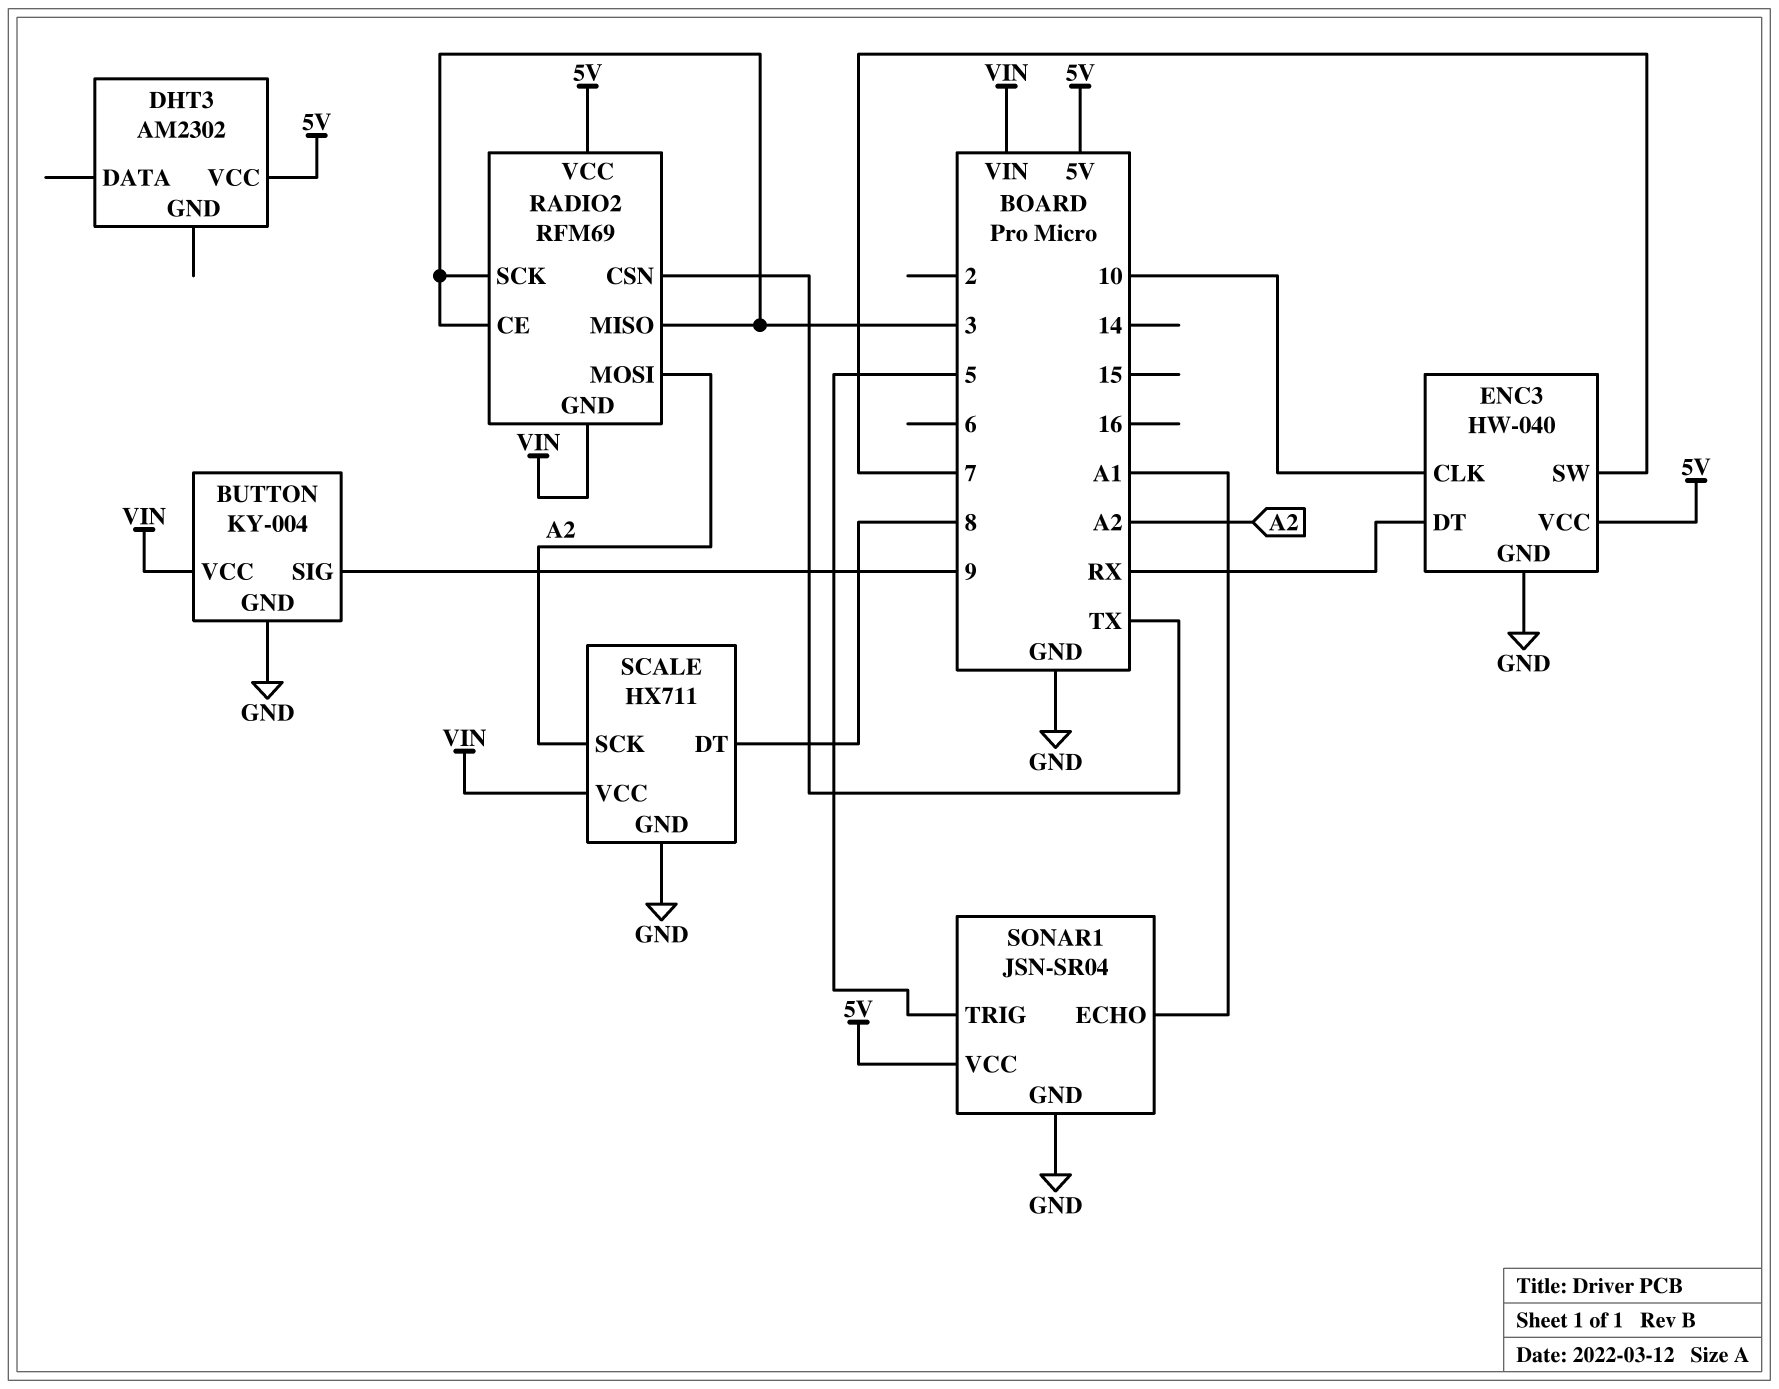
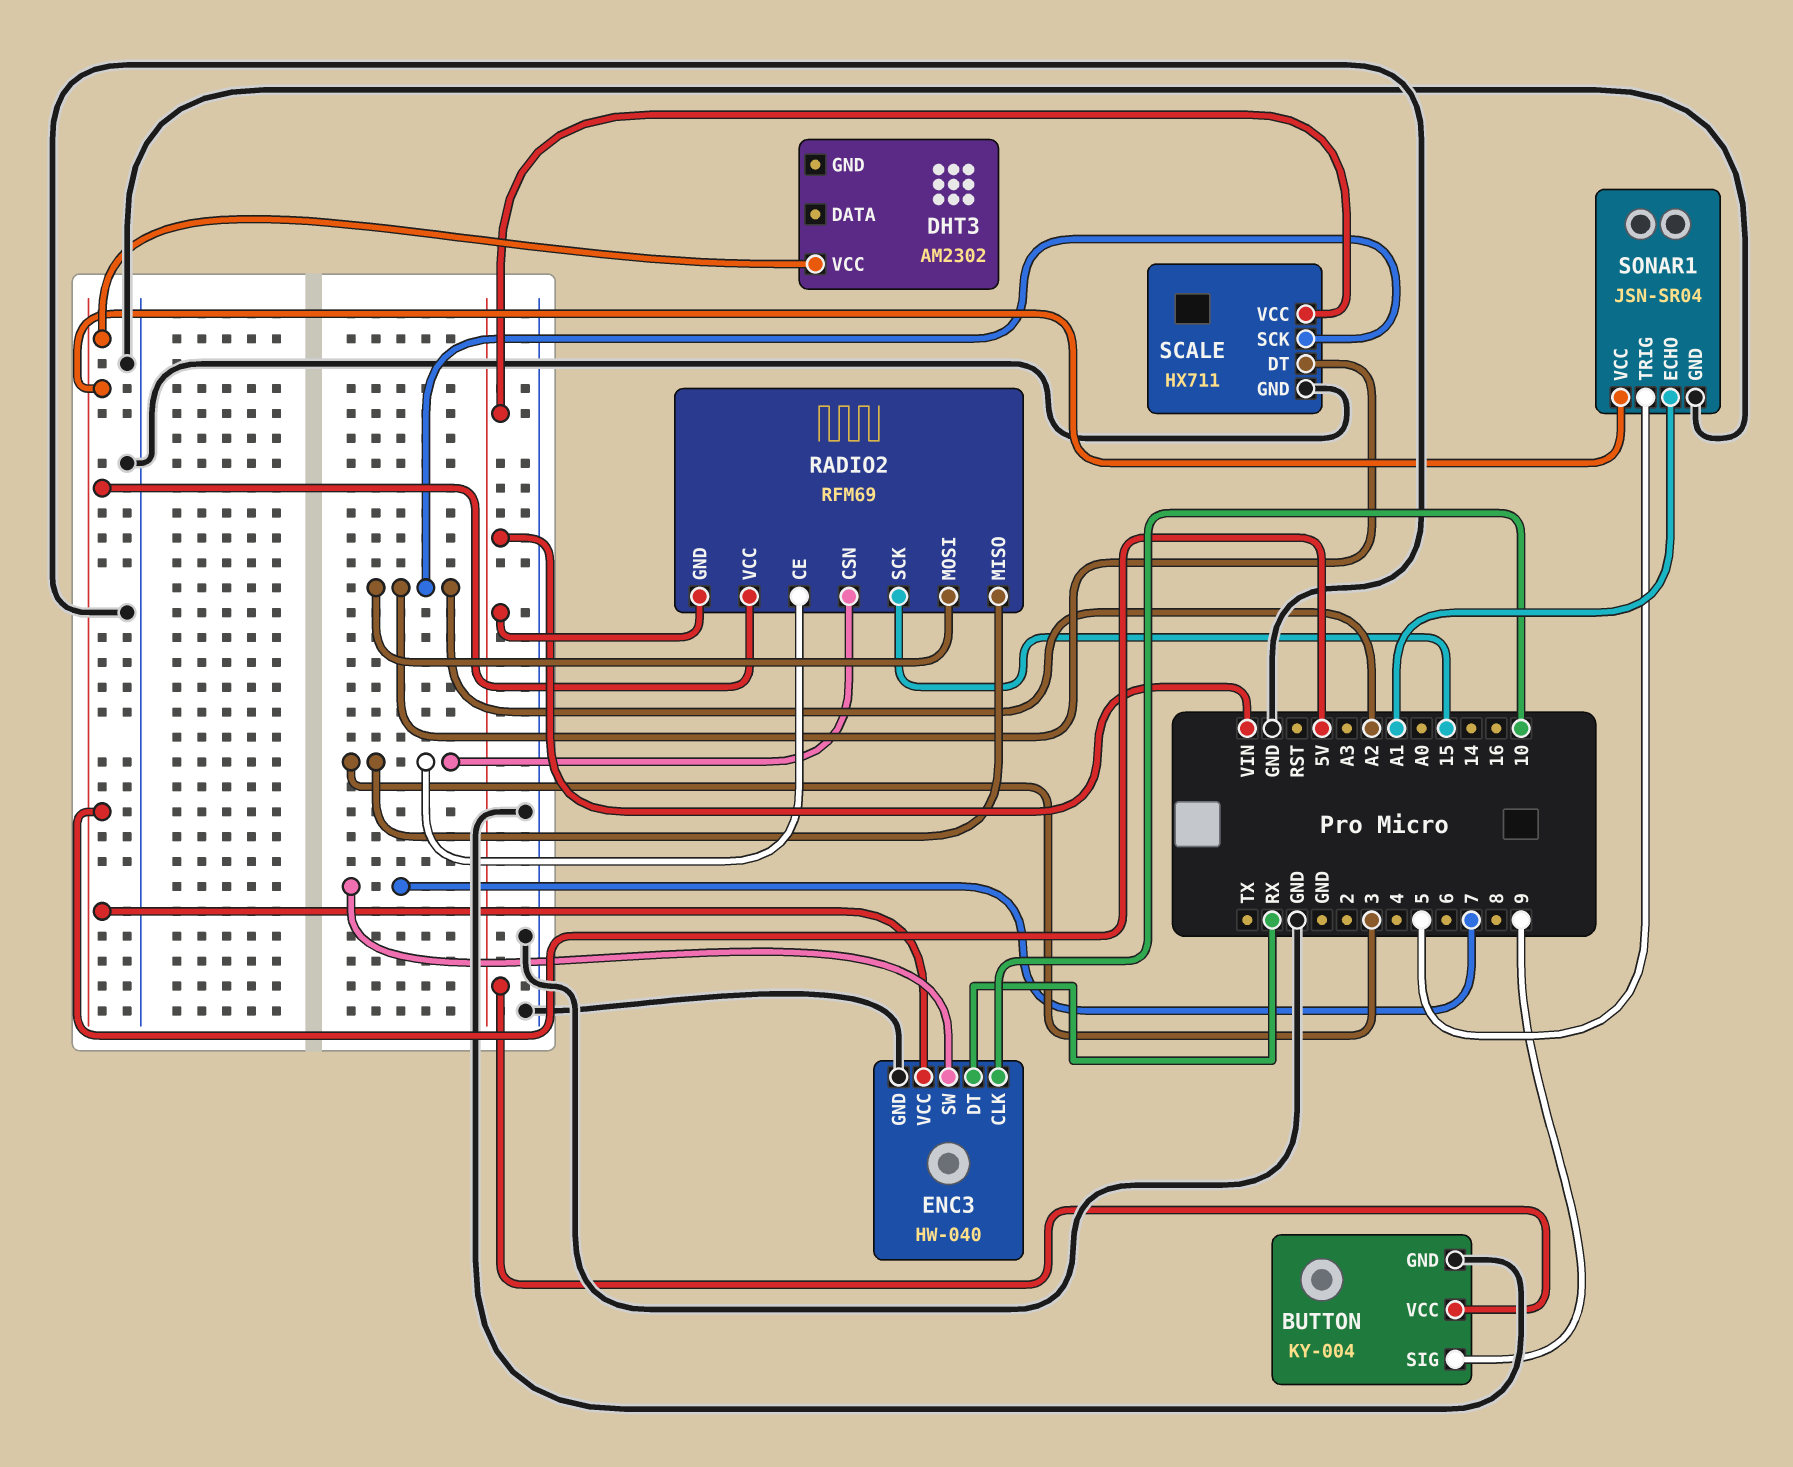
RADIO2 pin CSN: TX -> 3
RADIO2 pin SCK: 3 -> 15
SCALE pin DT: 8 -> A2

